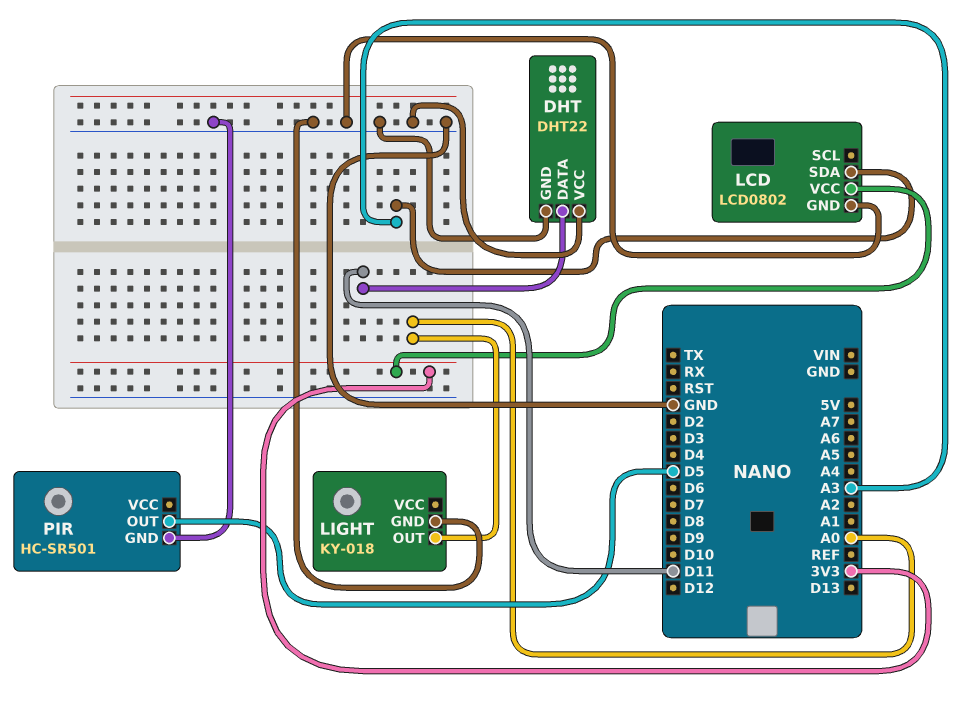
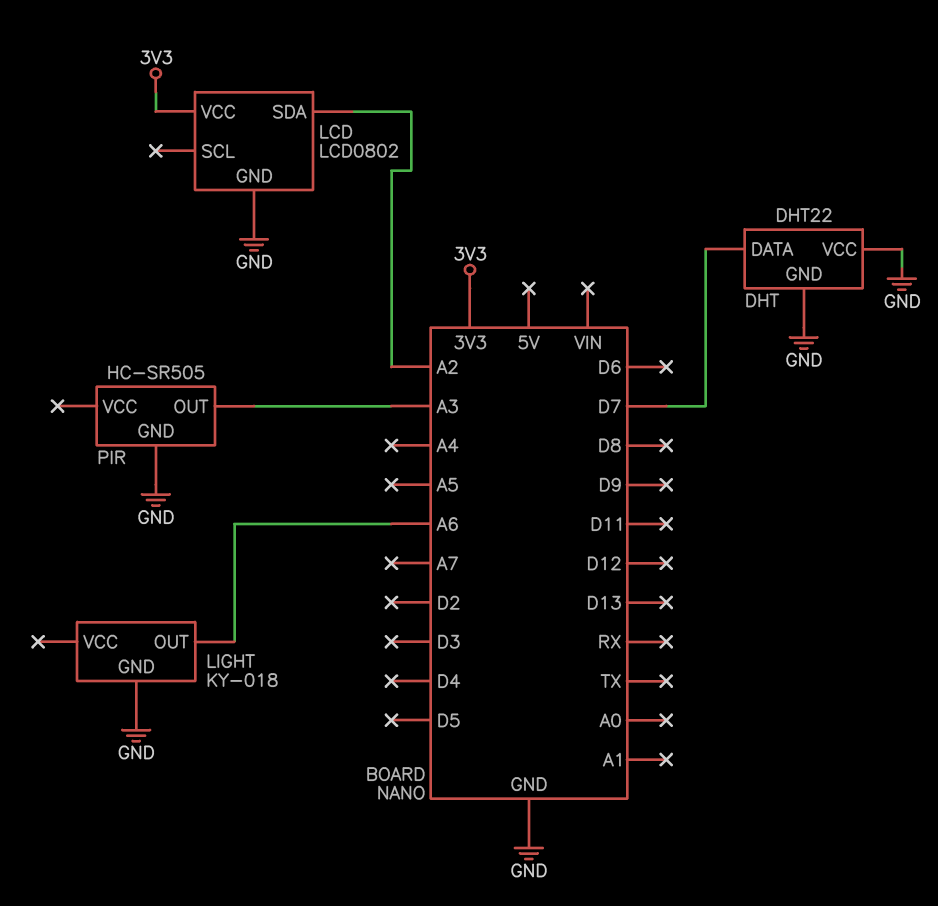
DHT pin DATA: D11 -> D7
LCD pin SDA: A3 -> A2
LIGHT pin OUT: A0 -> A6
PIR: HC-SR501 -> HC-SR505
PIR pin OUT: D5 -> A3

